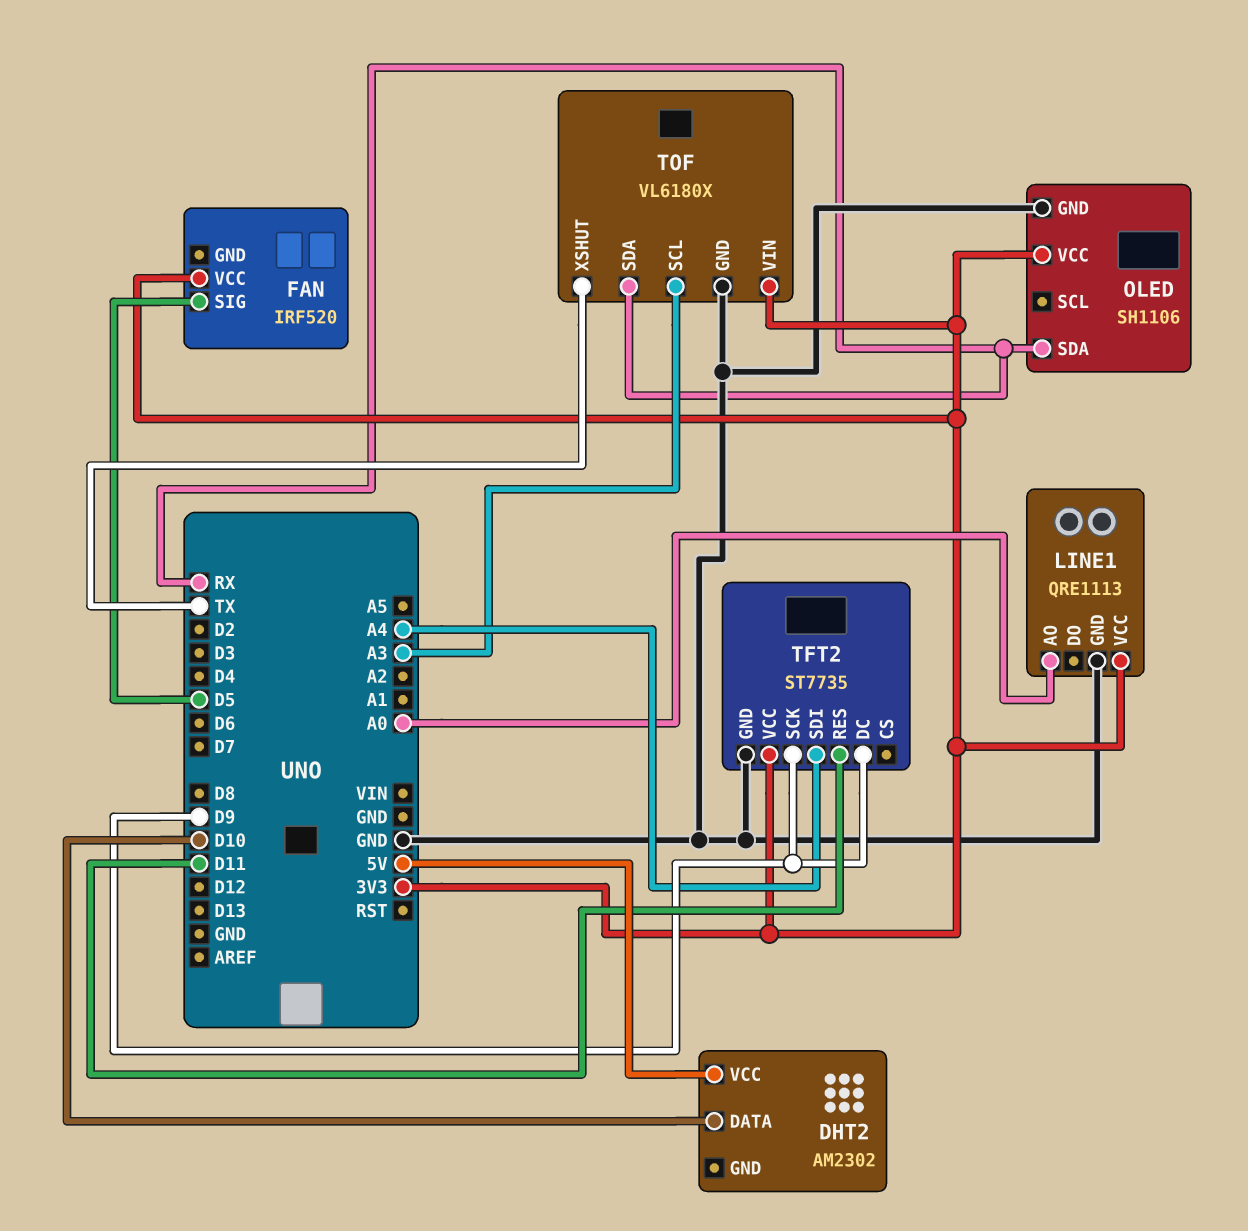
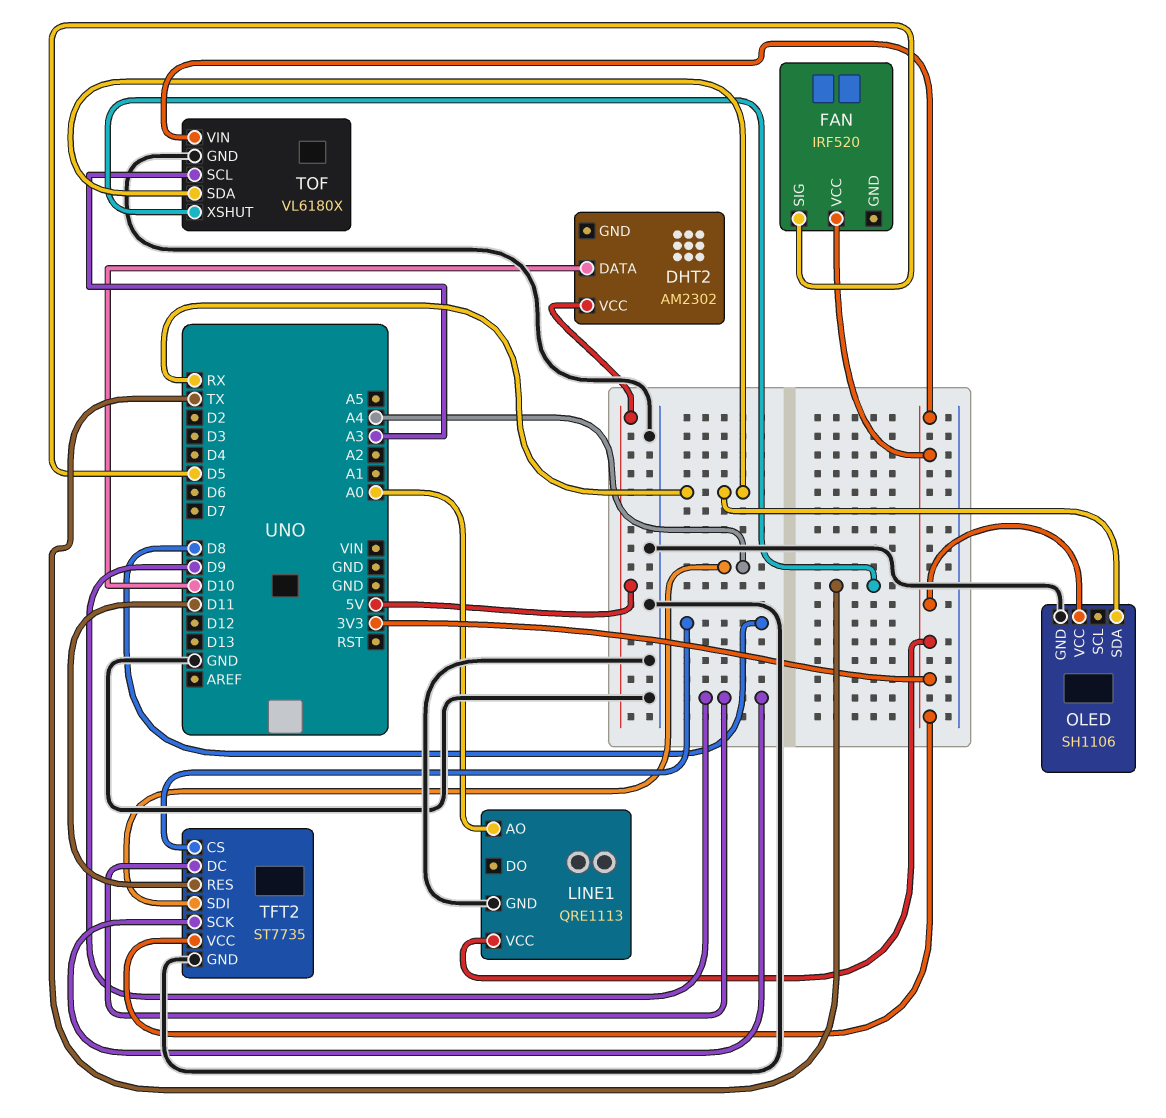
TFT2 pin CS: none -> D8

